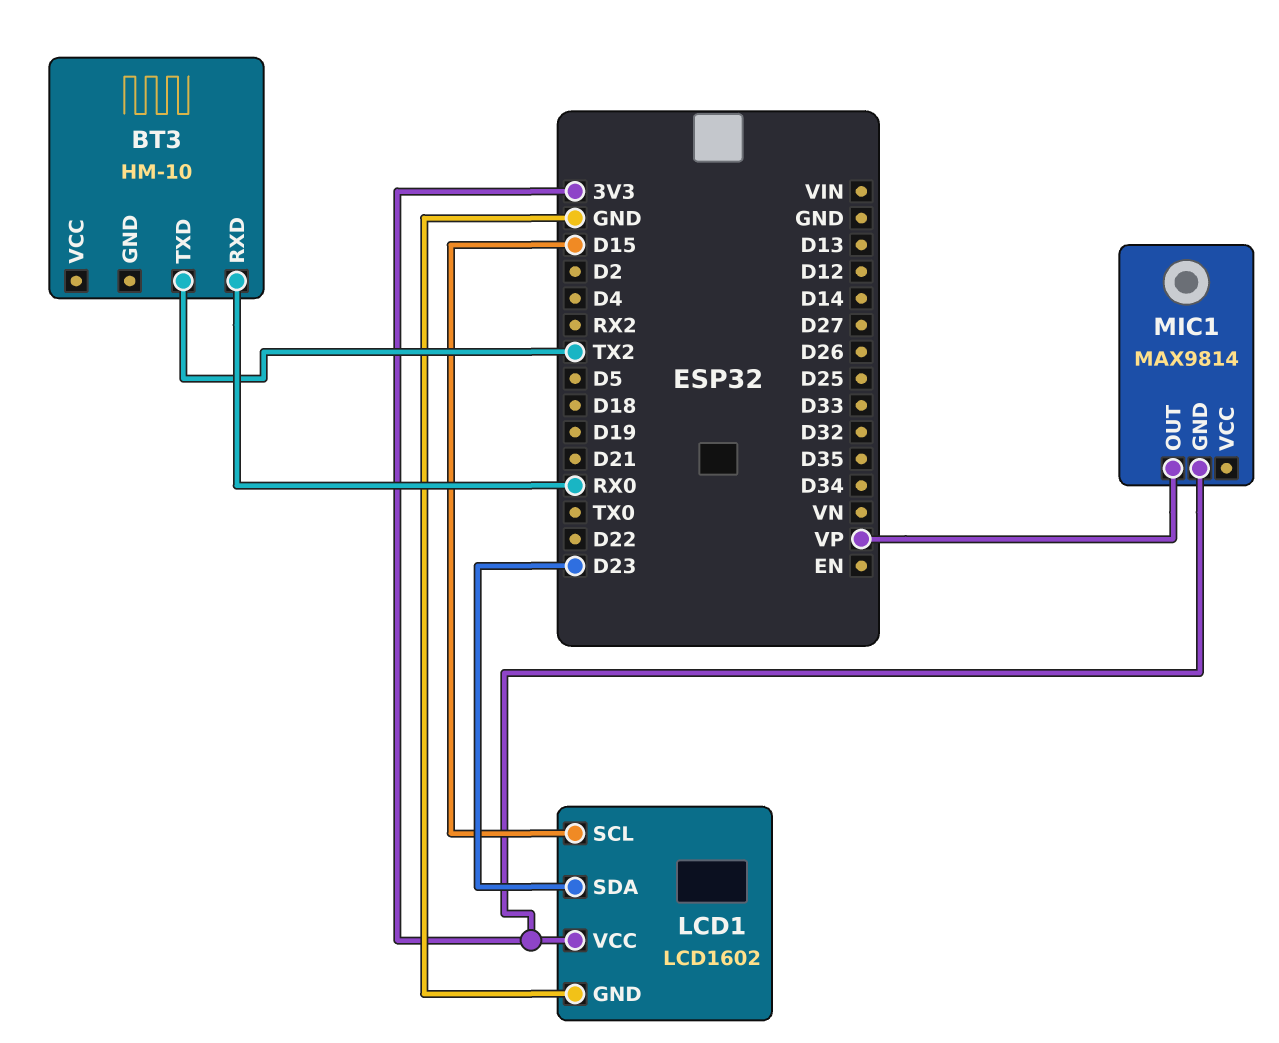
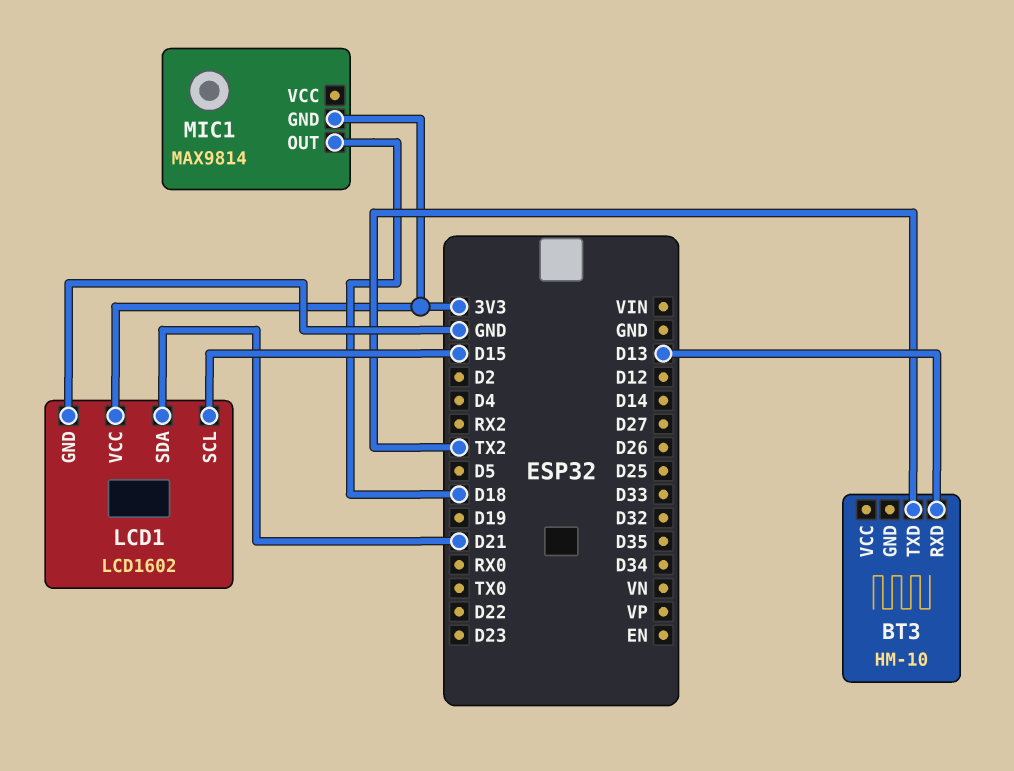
BT3 pin RXD: RX0 -> D13
LCD1 pin SDA: D23 -> D21
MIC1 pin OUT: VP -> D18

